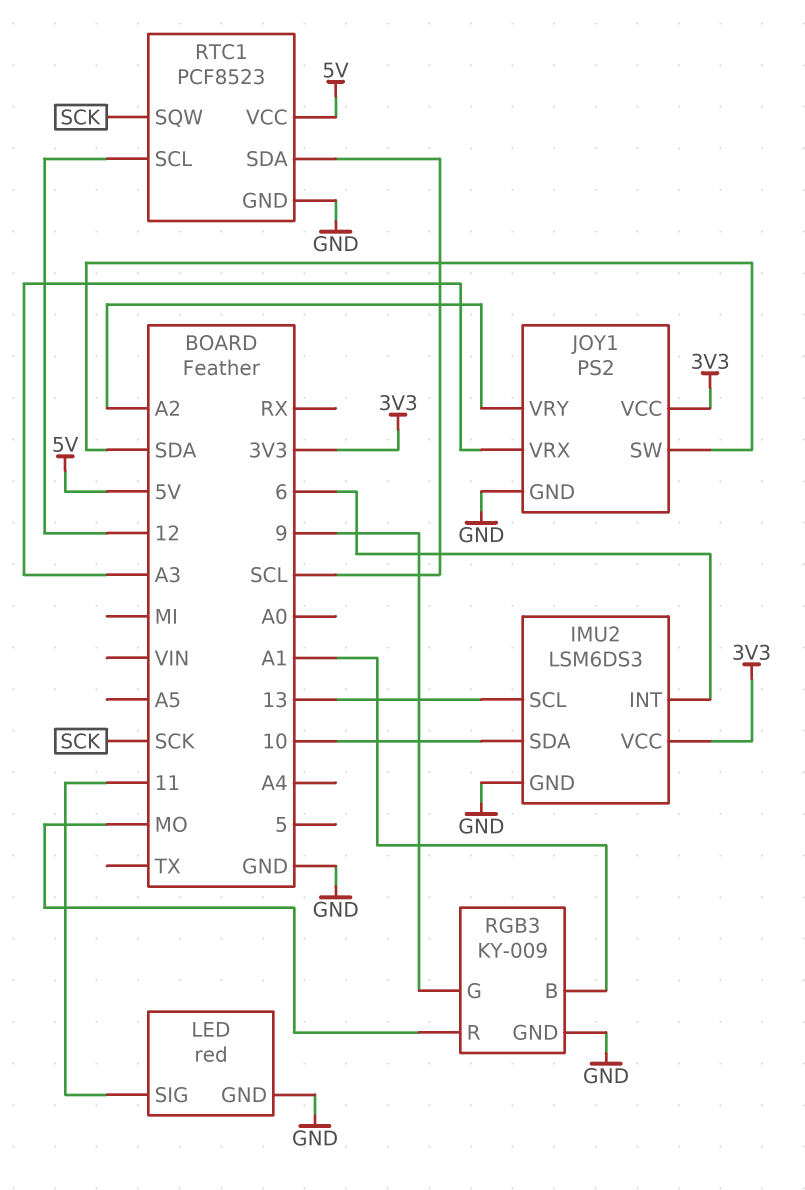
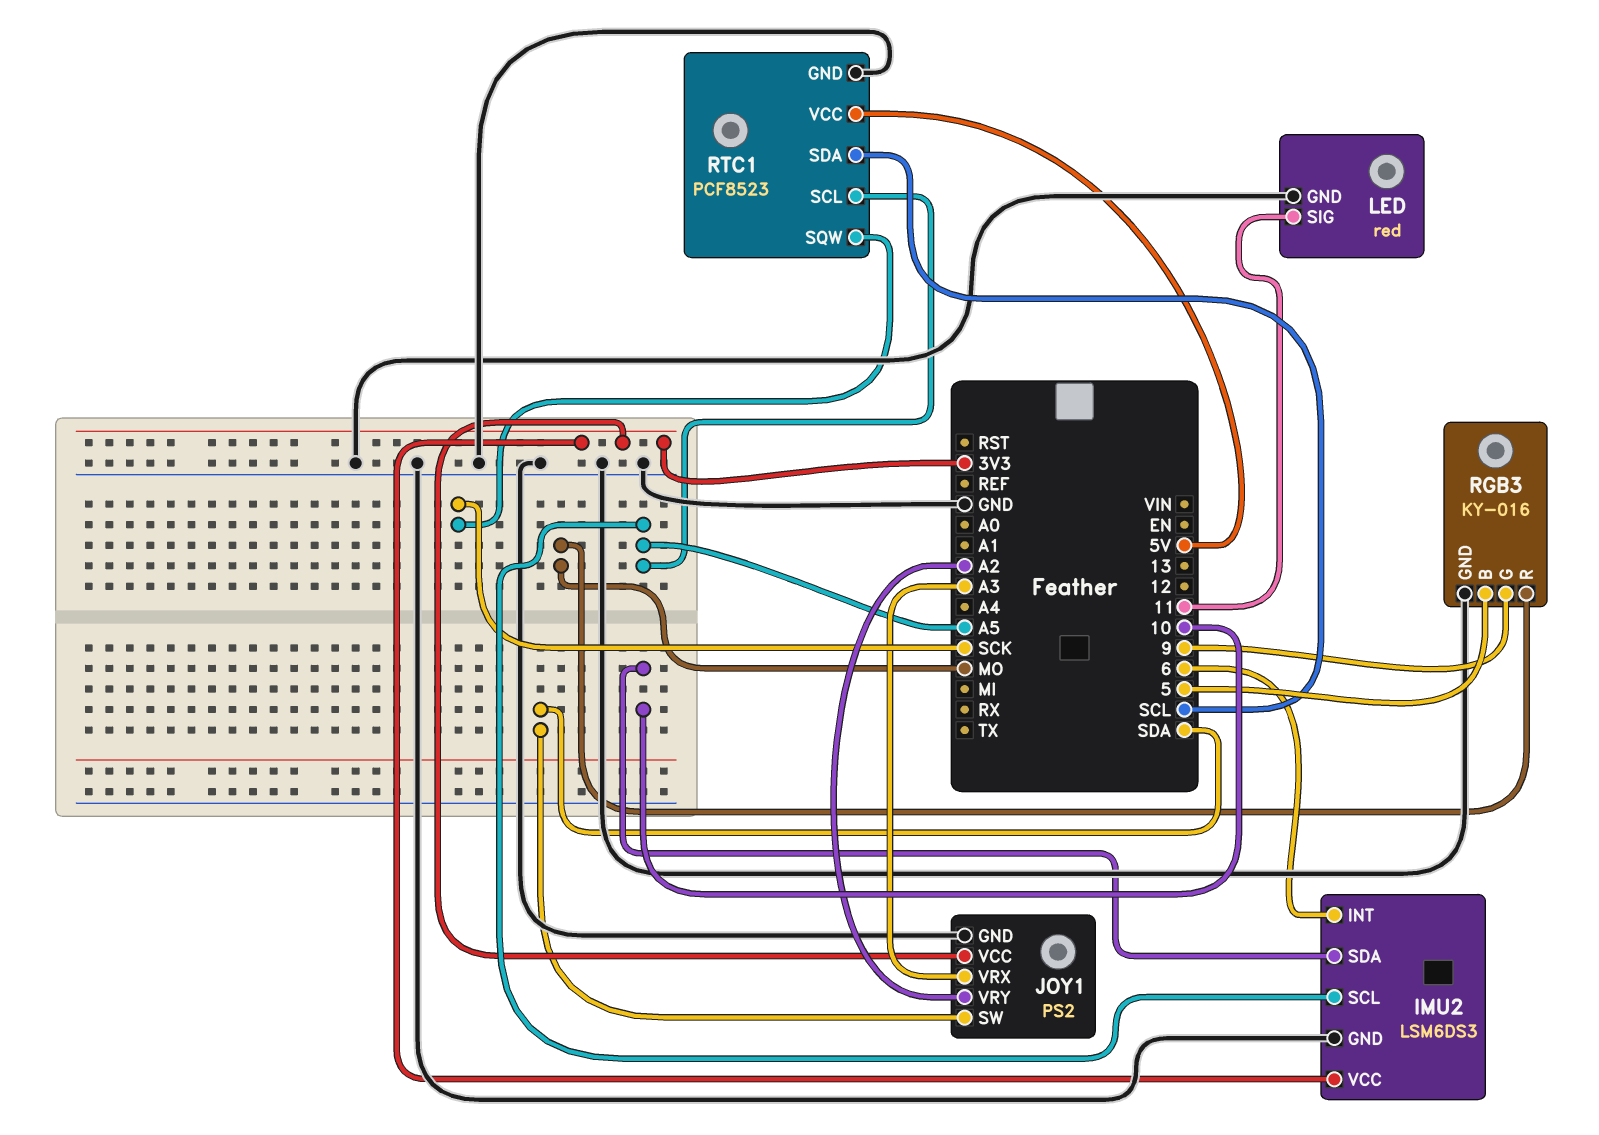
IMU2 pin SCL: 13 -> A5
RGB3: KY-009 -> KY-016
RGB3 pin B: A1 -> 5
RTC1 pin SCL: 12 -> A5

